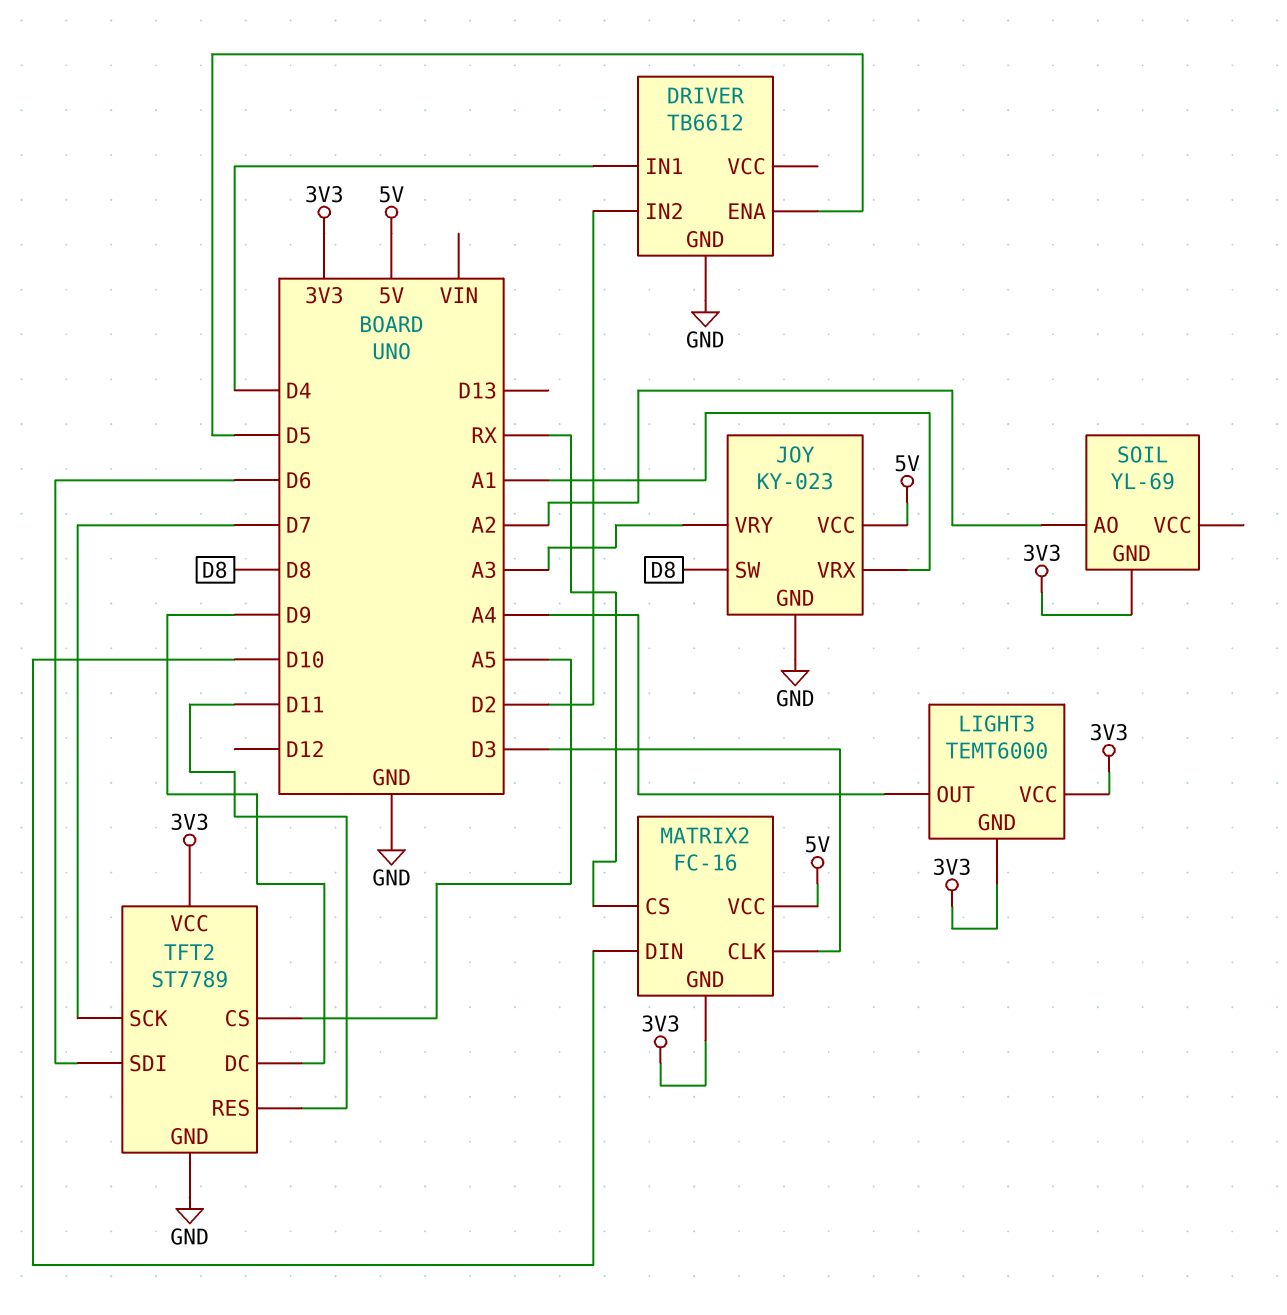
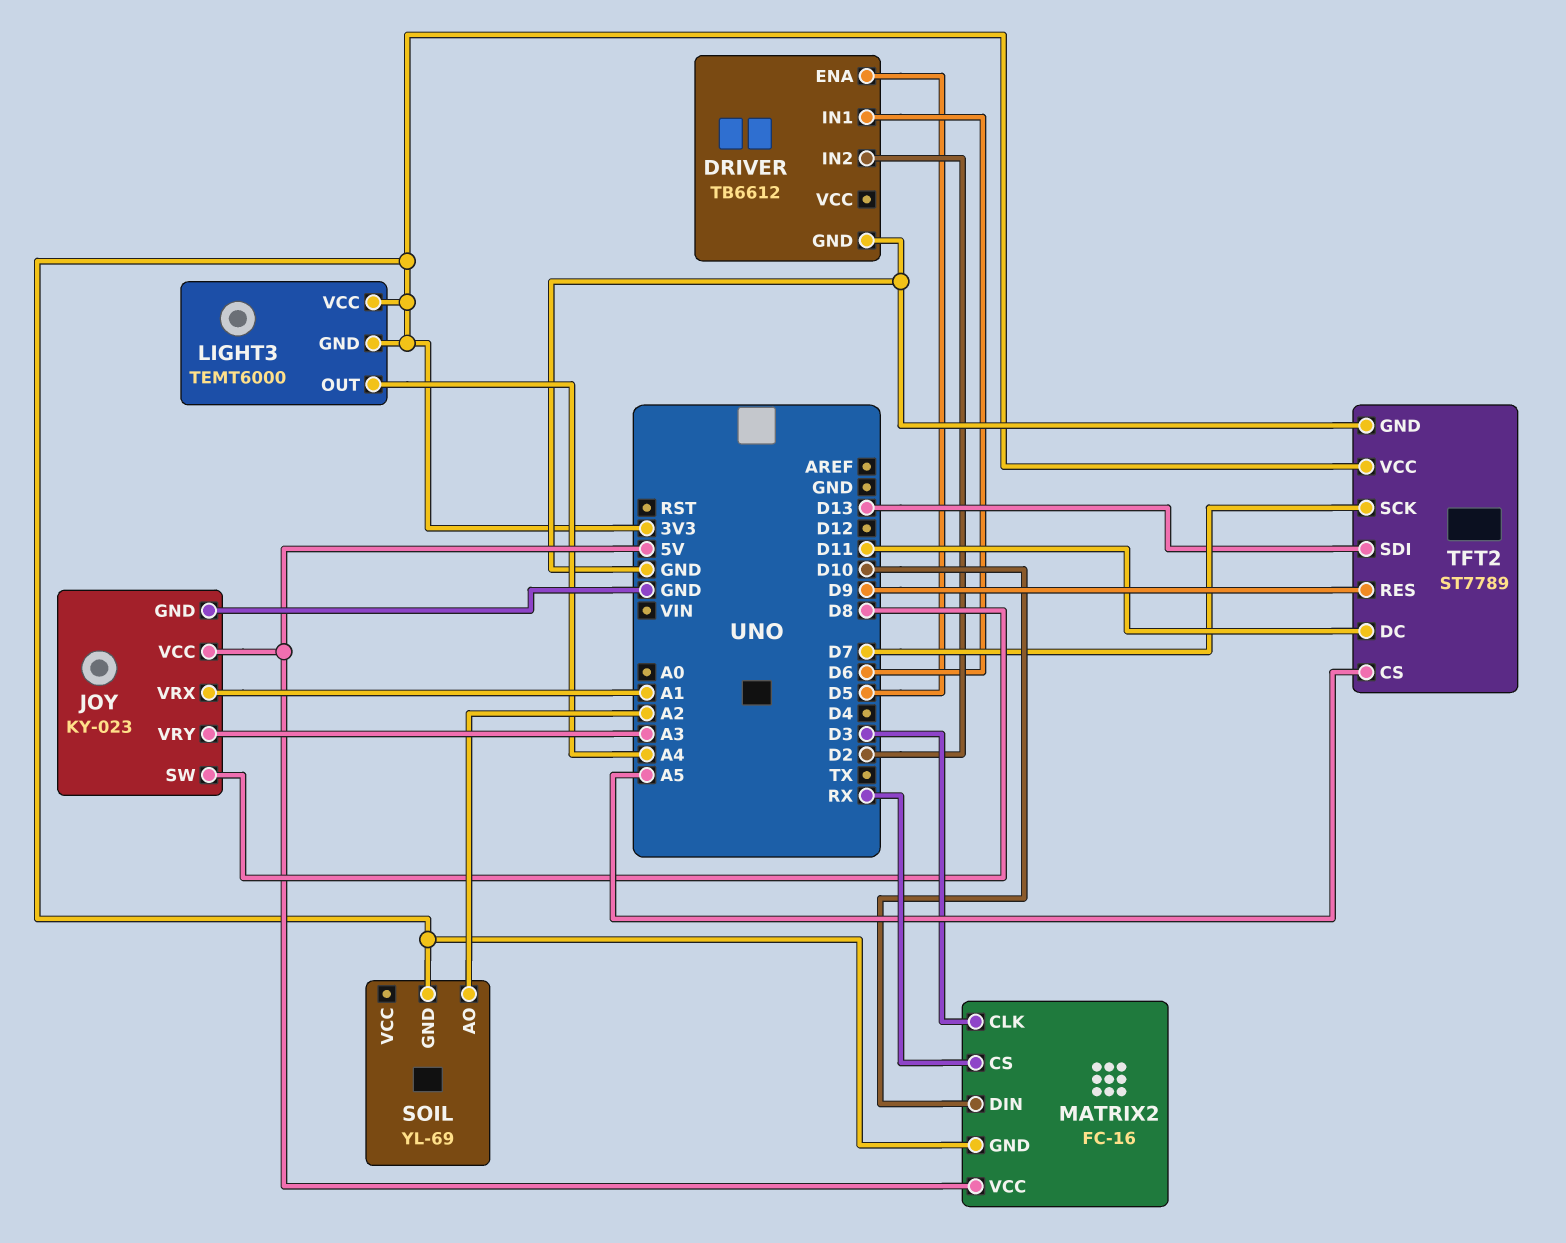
DRIVER pin IN1: D4 -> D6
TFT2 pin DC: D9 -> D11
TFT2 pin RES: D11 -> D9
TFT2 pin SDI: D6 -> D13

